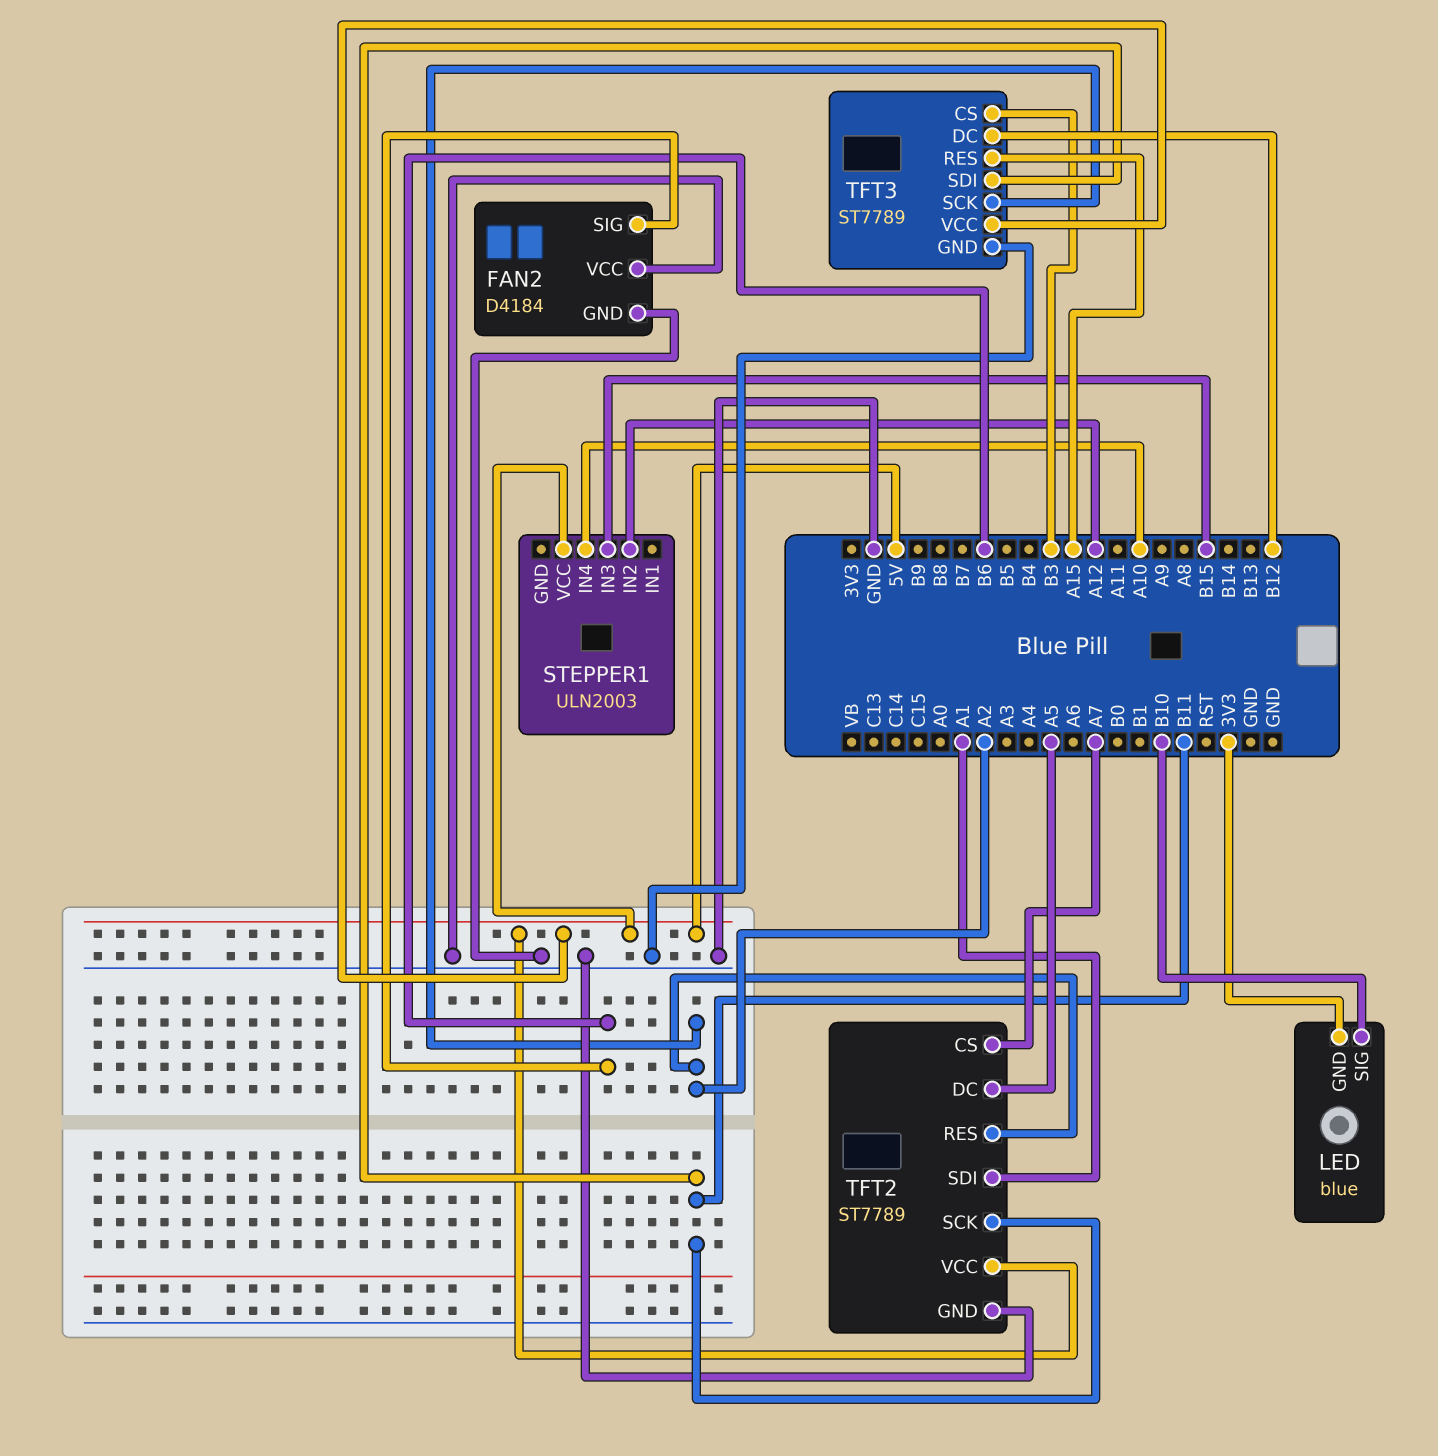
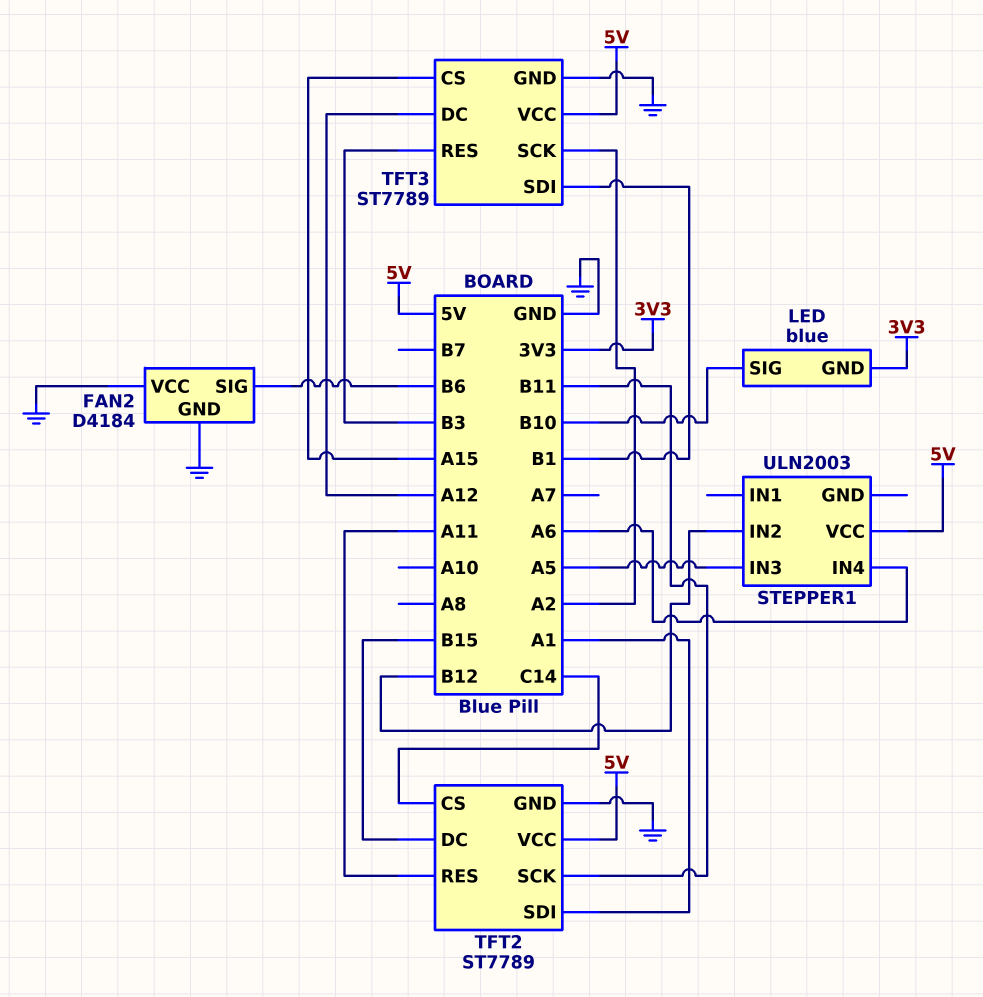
STEPPER1 pin IN2: A12 -> B12
STEPPER1 pin IN3: B15 -> A5
STEPPER1 pin IN4: A10 -> A6
TFT2 pin CS: A7 -> C14
TFT2 pin DC: A5 -> B15
TFT2 pin RES: A2 -> A11
TFT3 pin CS: B3 -> A15
TFT3 pin DC: B12 -> A12
TFT3 pin RES: A15 -> B3
TFT3 pin SDI: B11 -> B1

